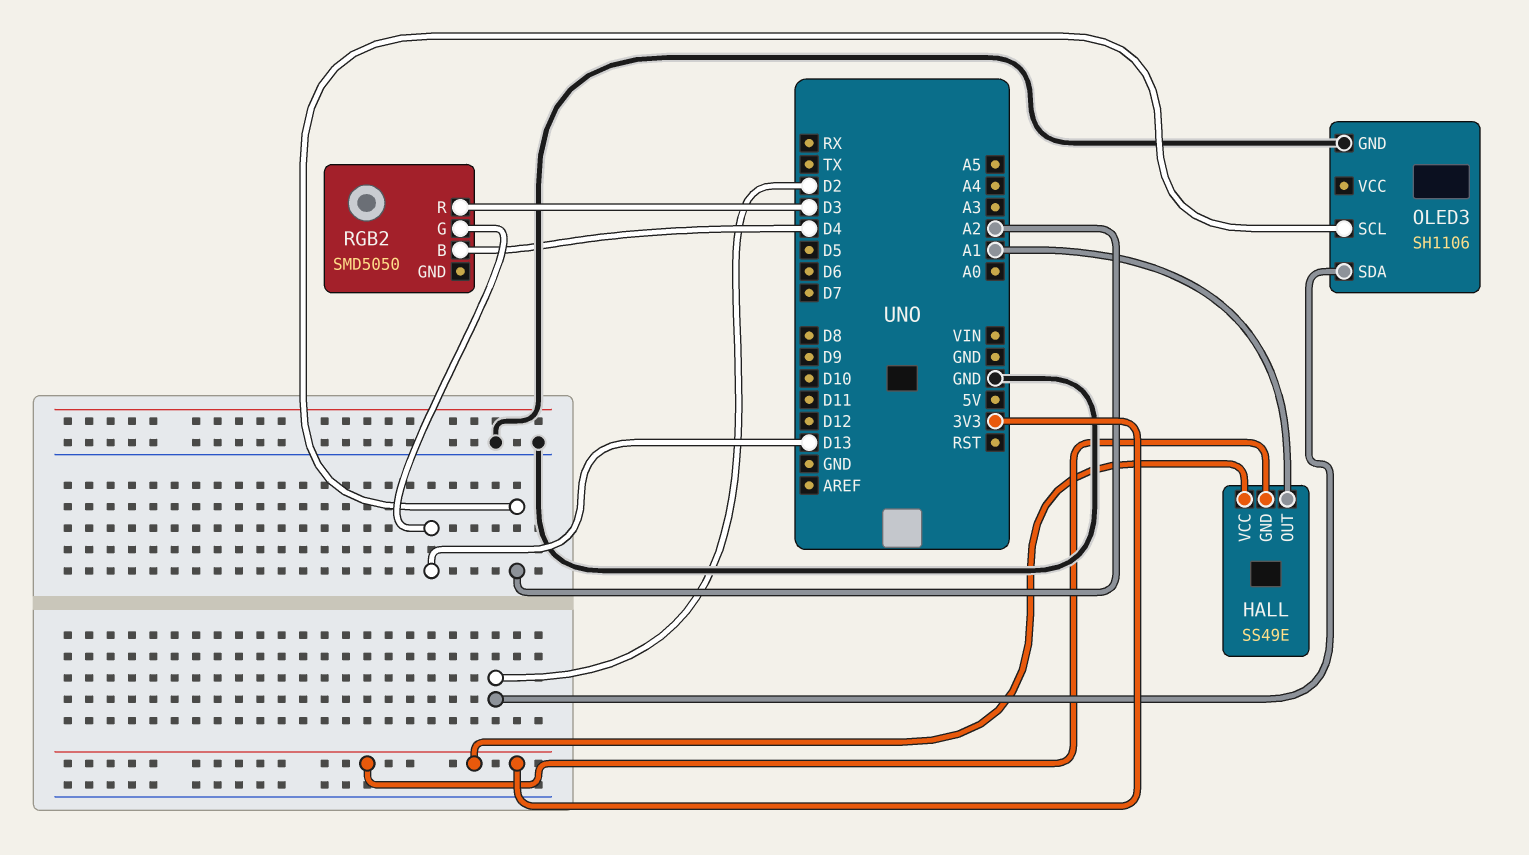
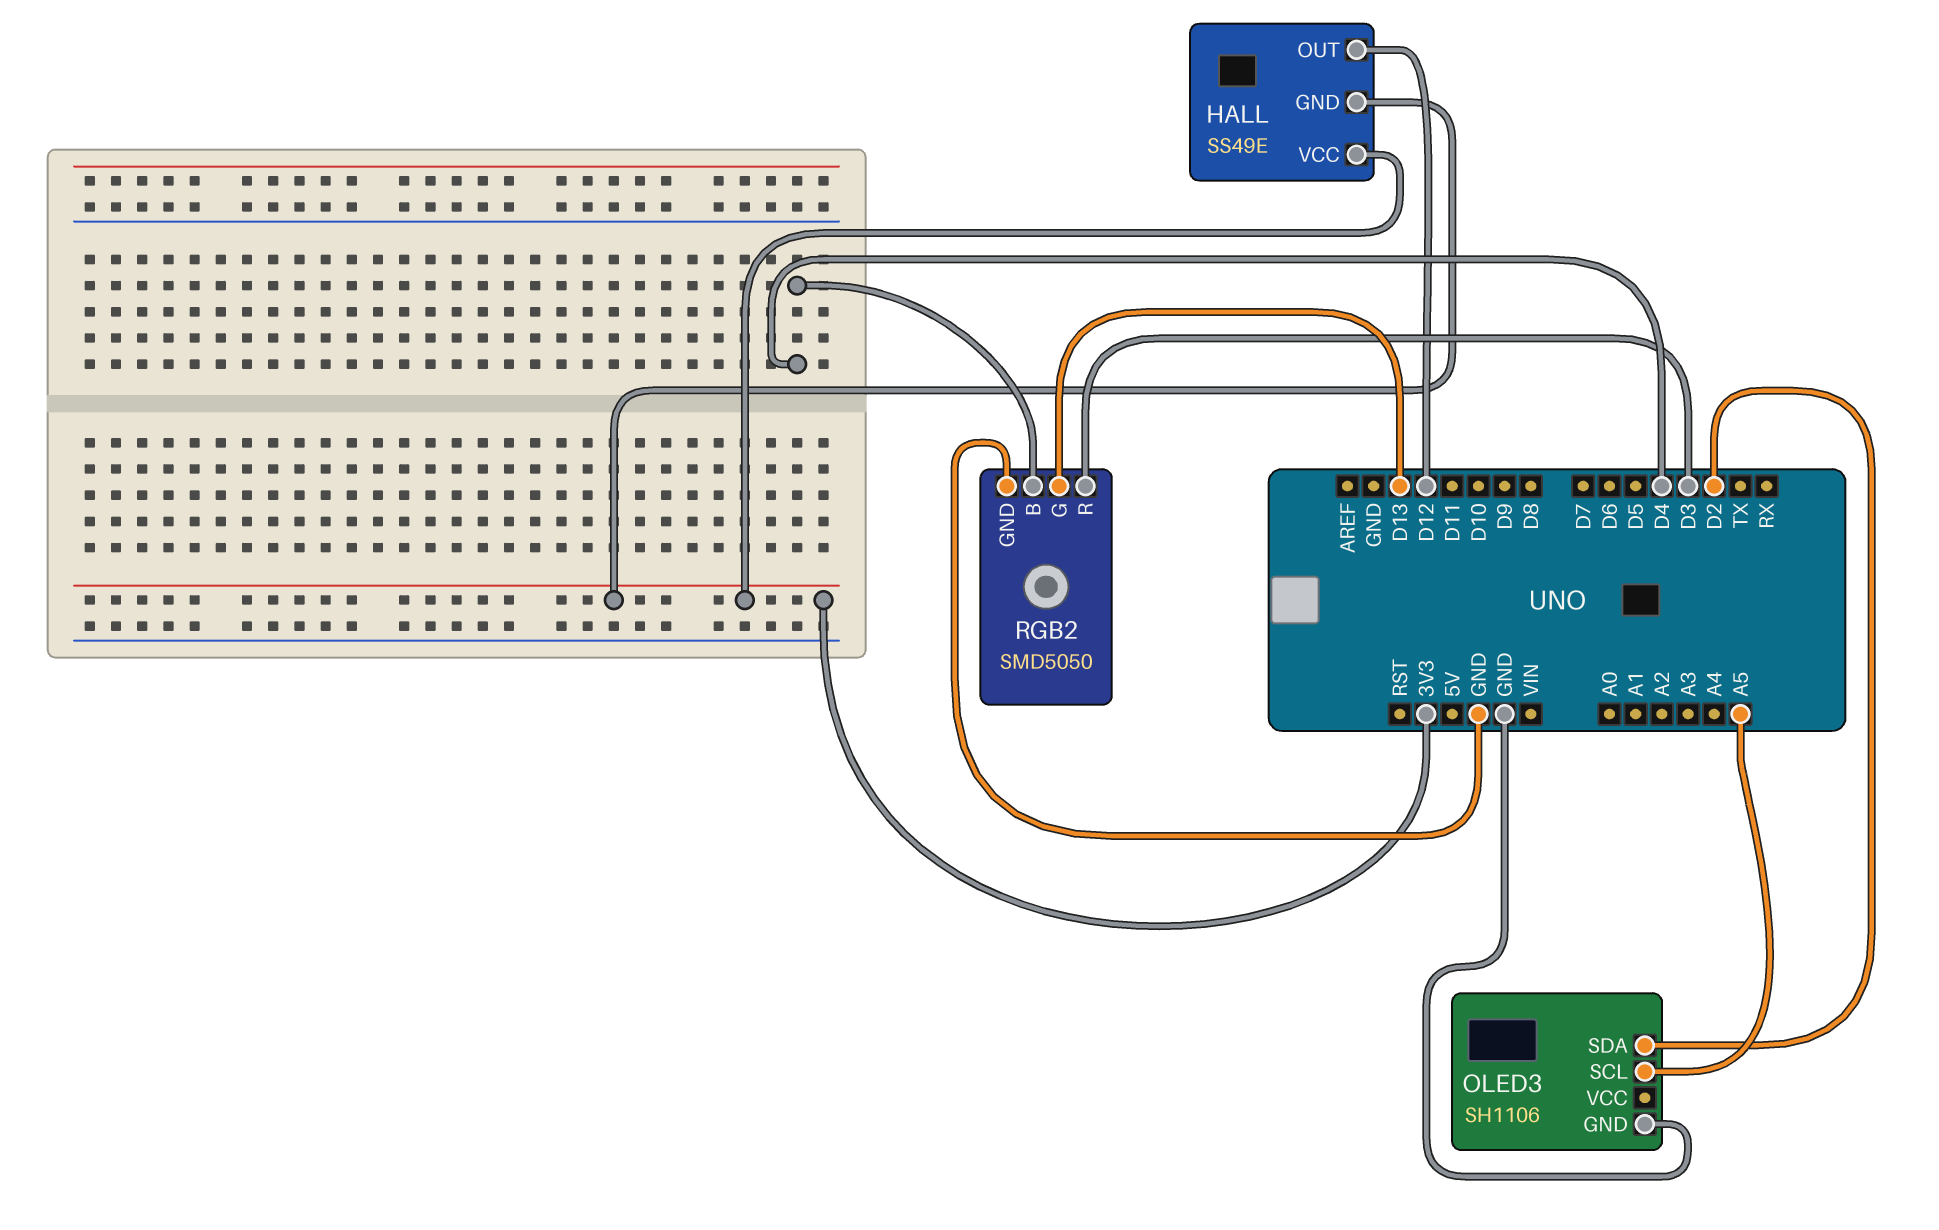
HALL pin OUT: A1 -> D12
OLED3 pin SCL: A2 -> A5
RGB2 pin GND: none -> GND

